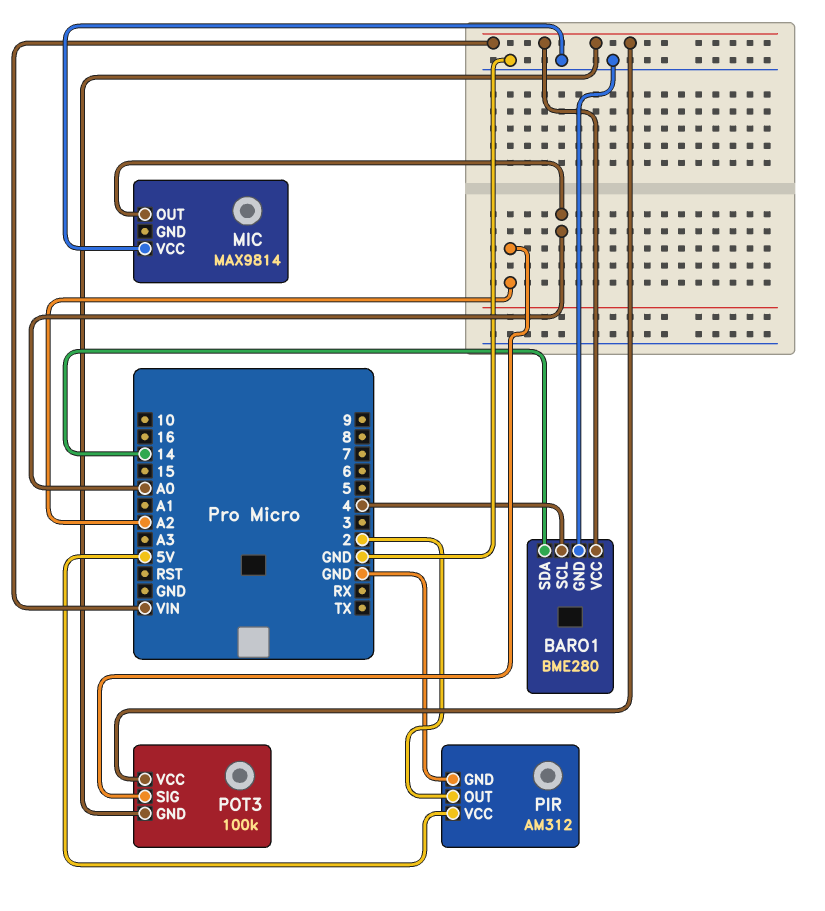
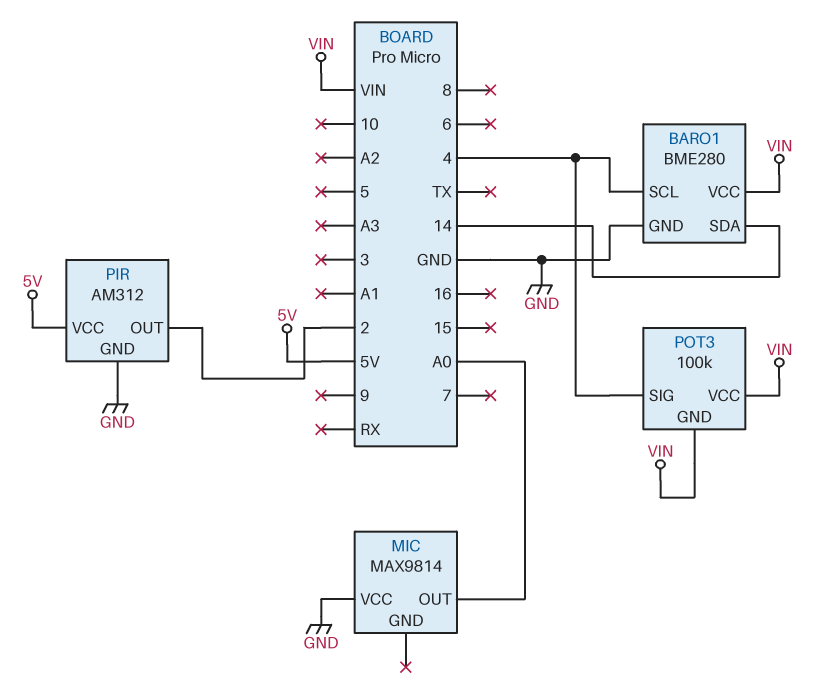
POT3 pin SIG: A2 -> 4

